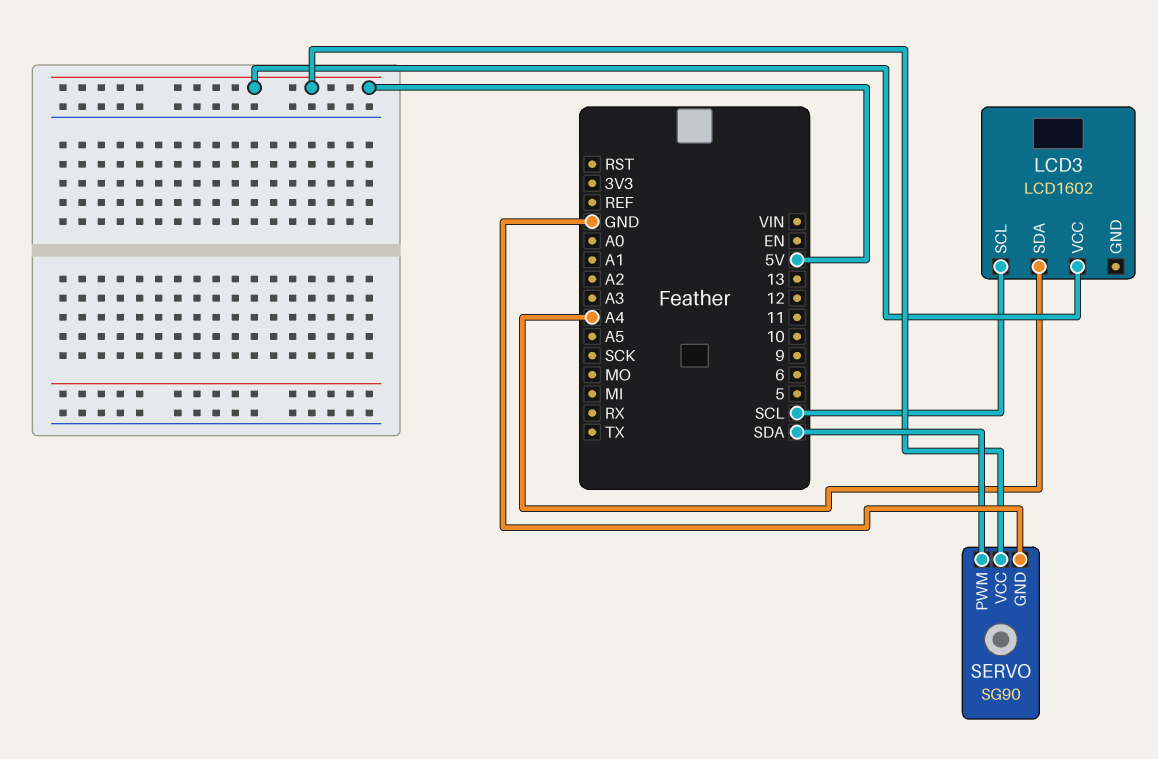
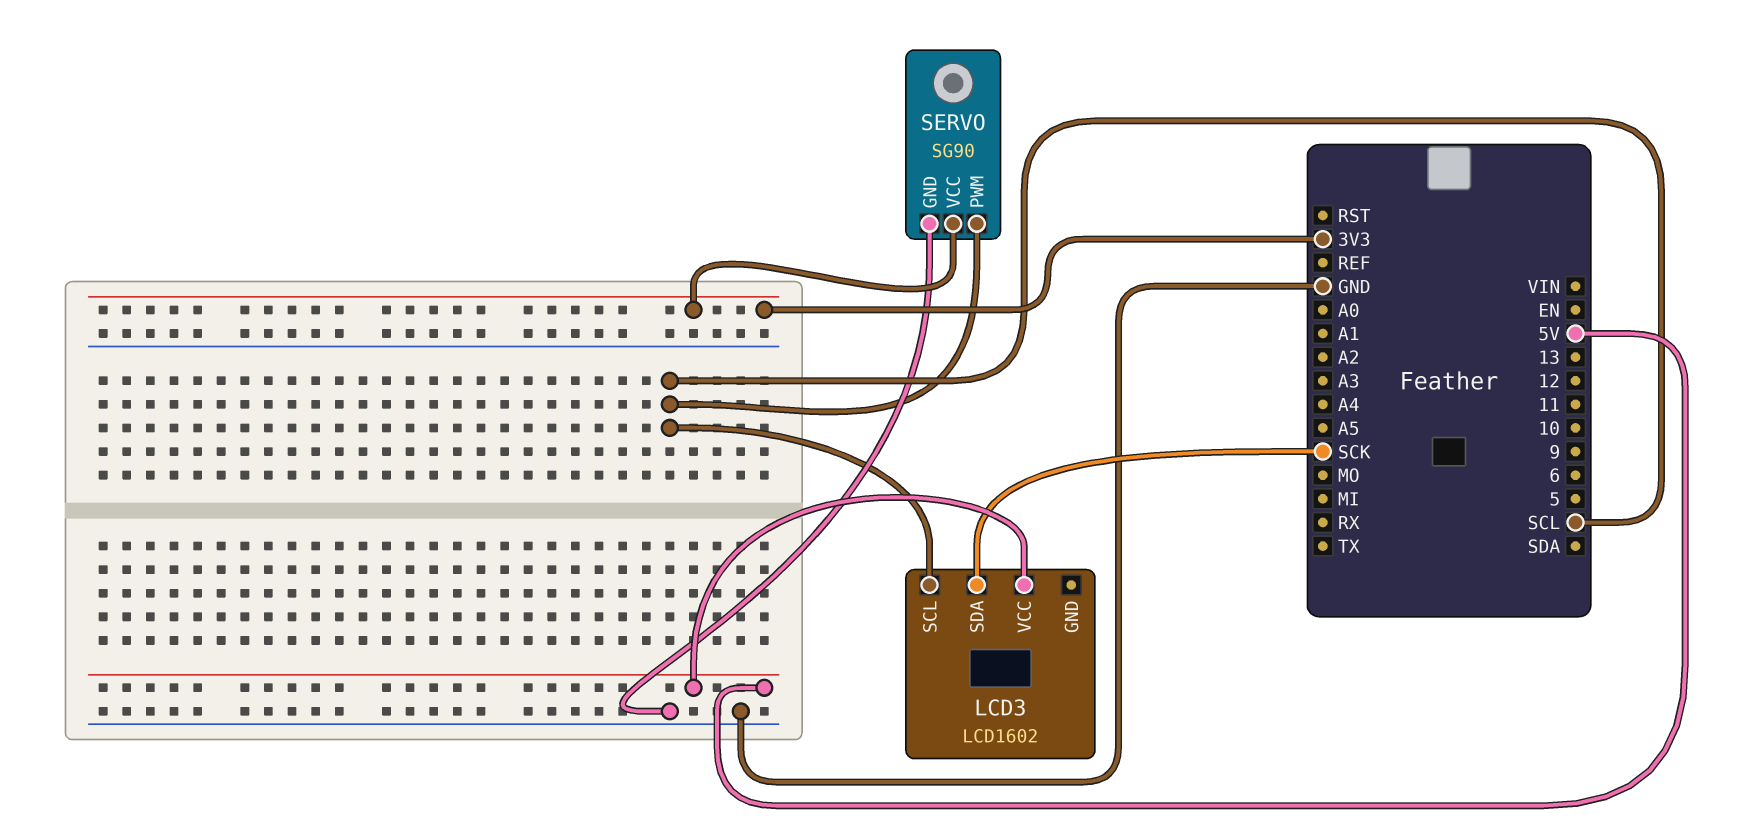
LCD3 pin SDA: A4 -> SCK
SERVO pin PWM: SDA -> SCL
SERVO pin VCC: 5V -> 3V3

